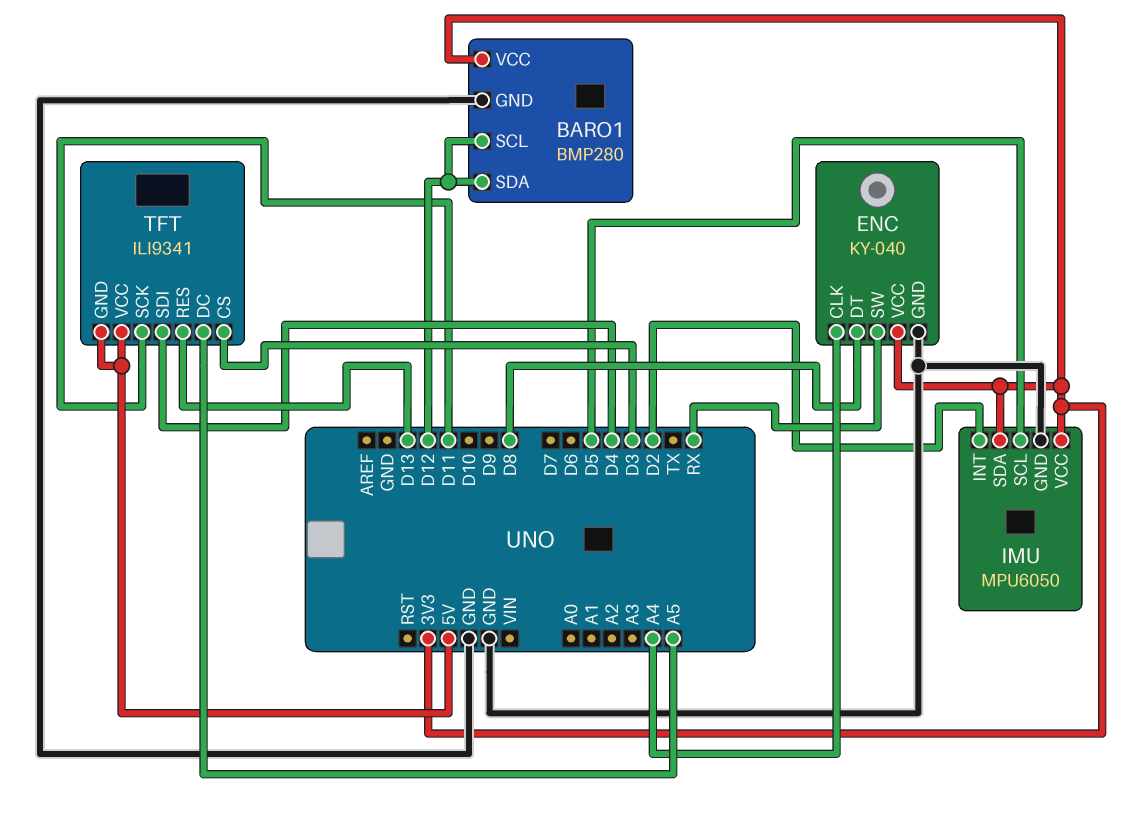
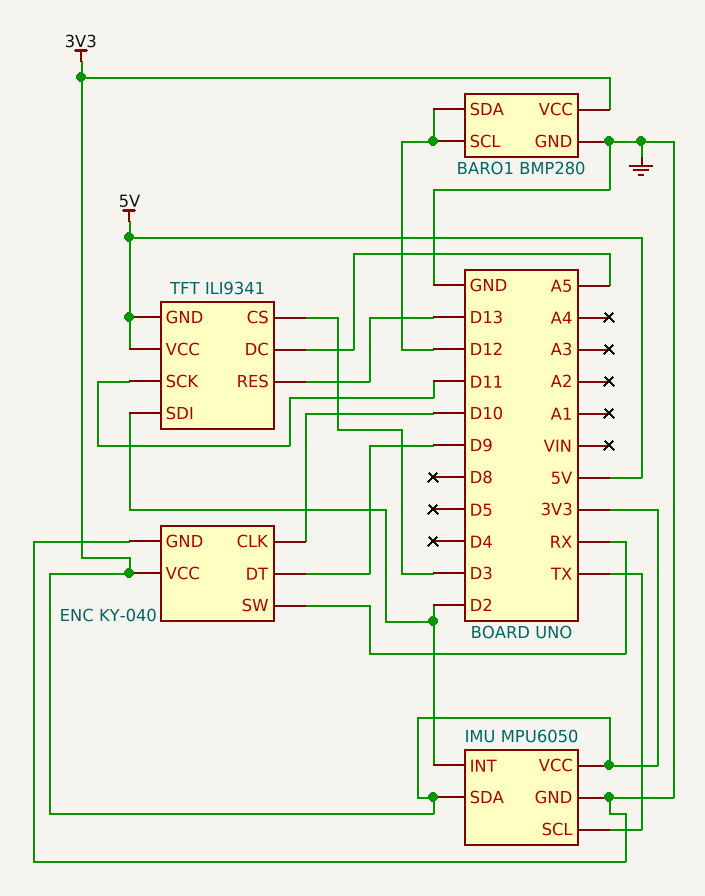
ENC pin CLK: A4 -> D10
ENC pin DT: D8 -> D9
IMU pin SCL: D5 -> TX
TFT pin SDI: D4 -> D2

